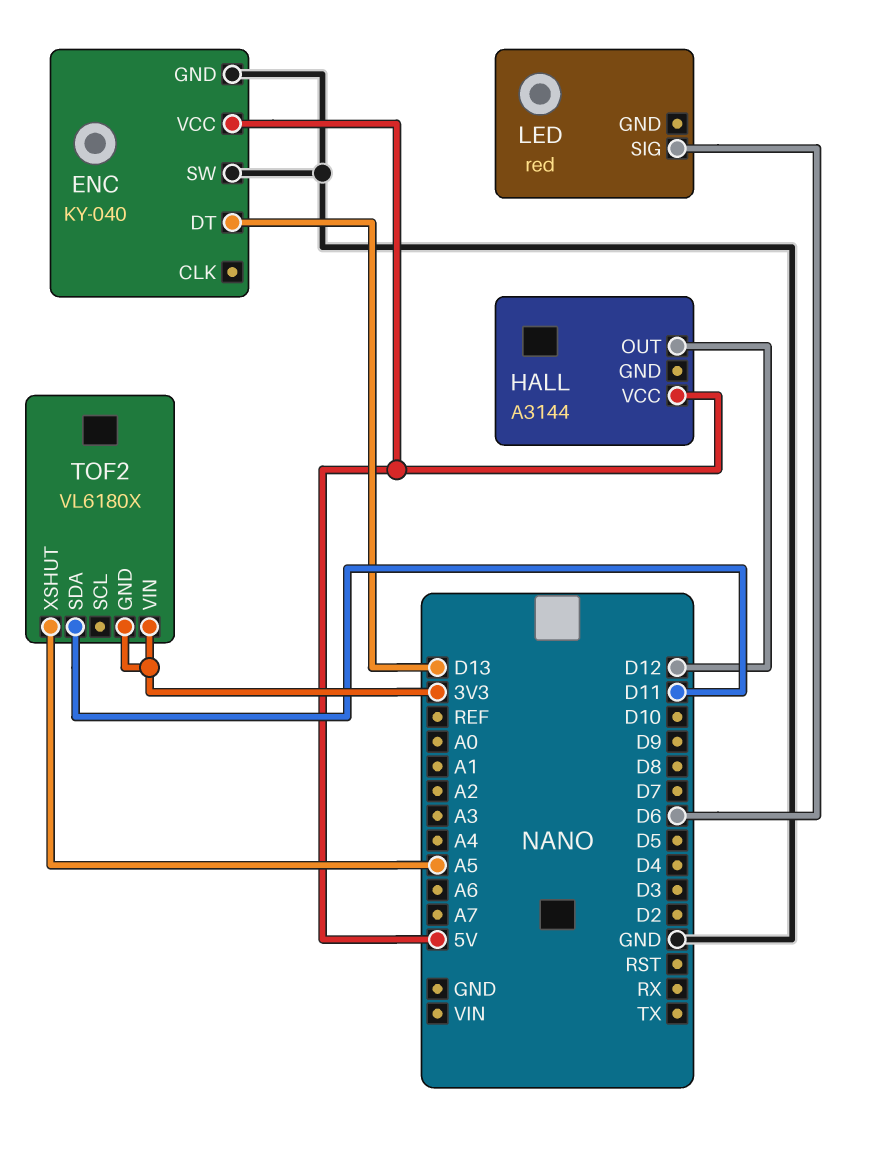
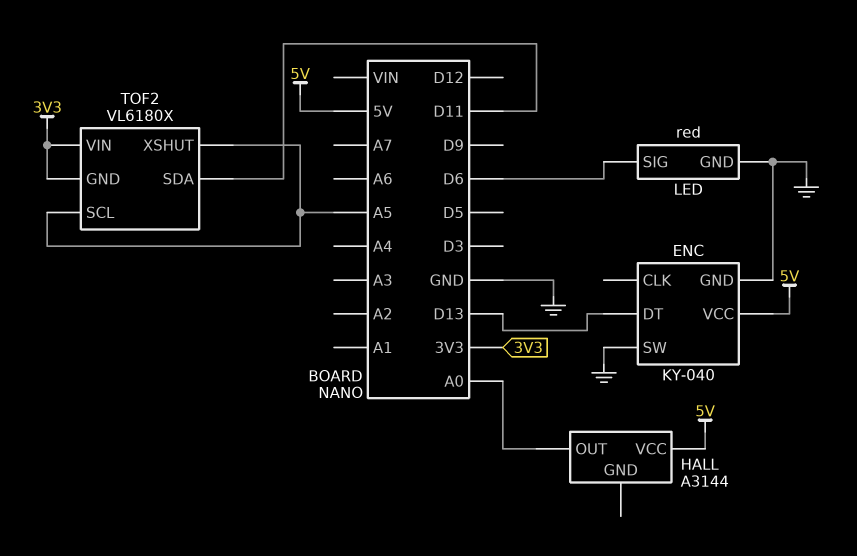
HALL pin OUT: D12 -> A0
LED pin GND: none -> GND
TOF2 pin SCL: none -> A5

